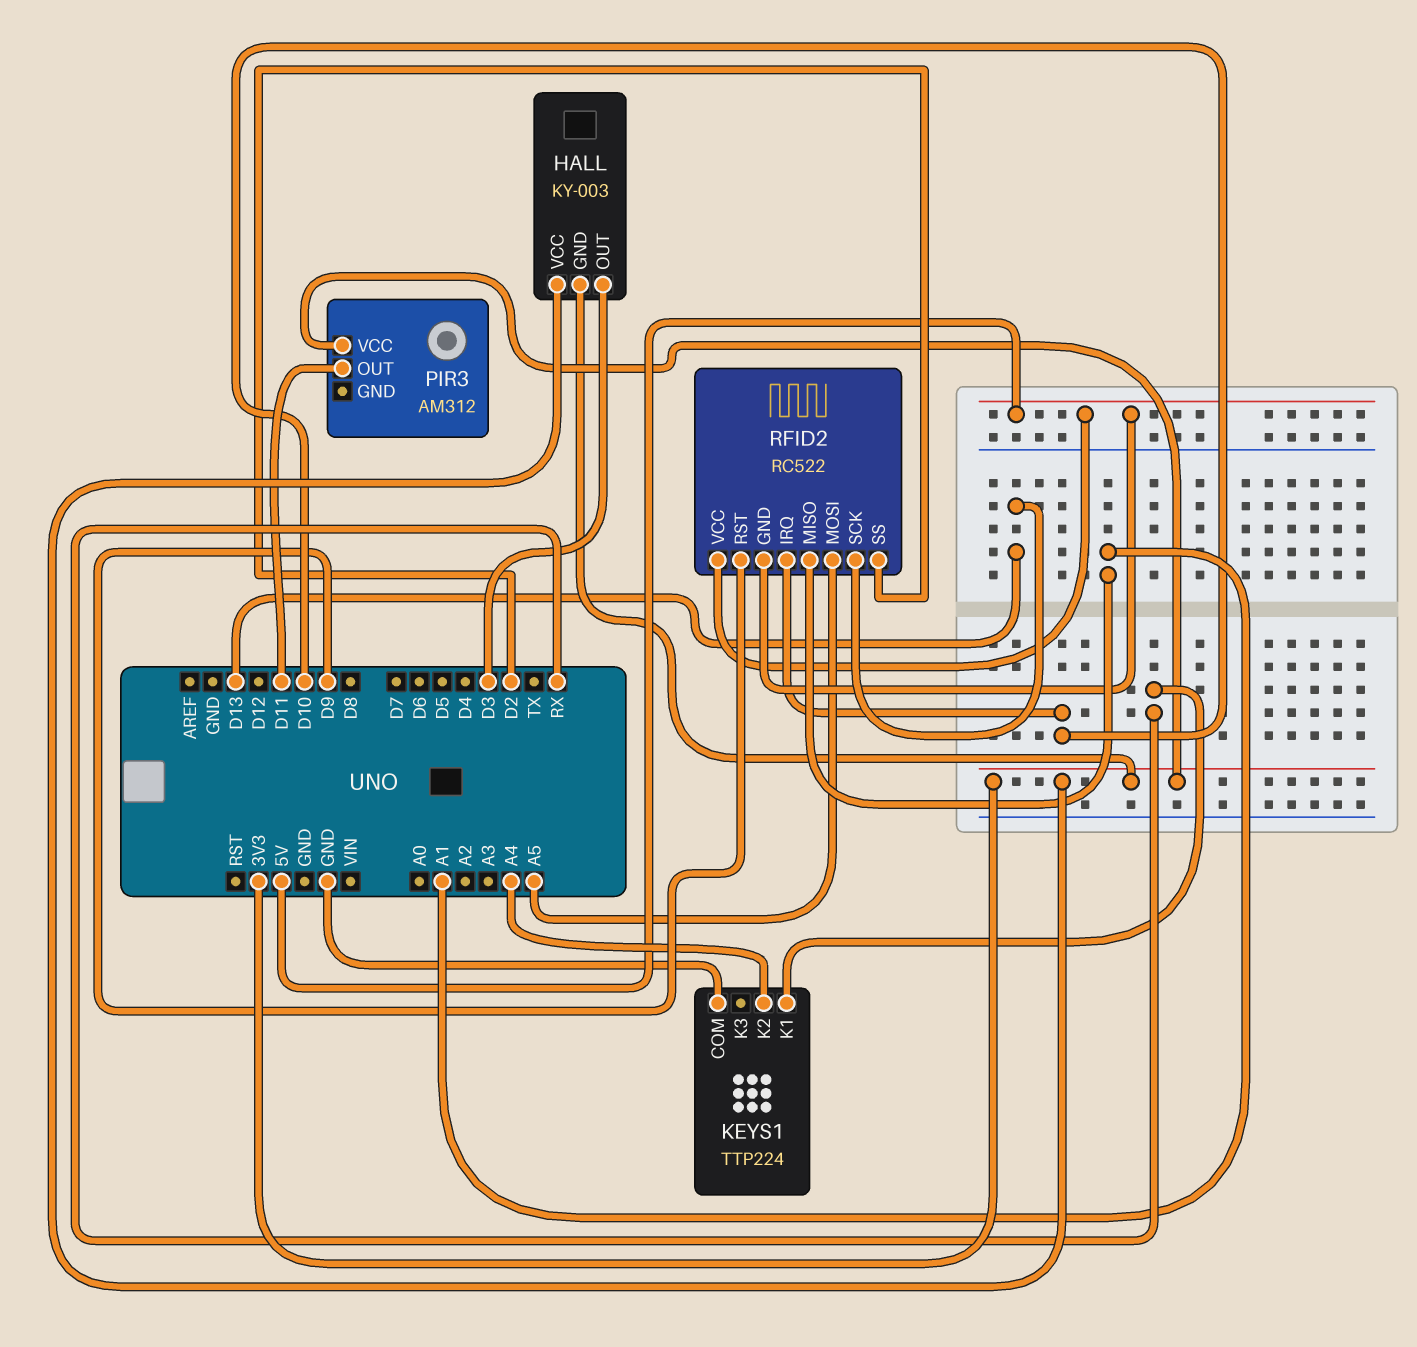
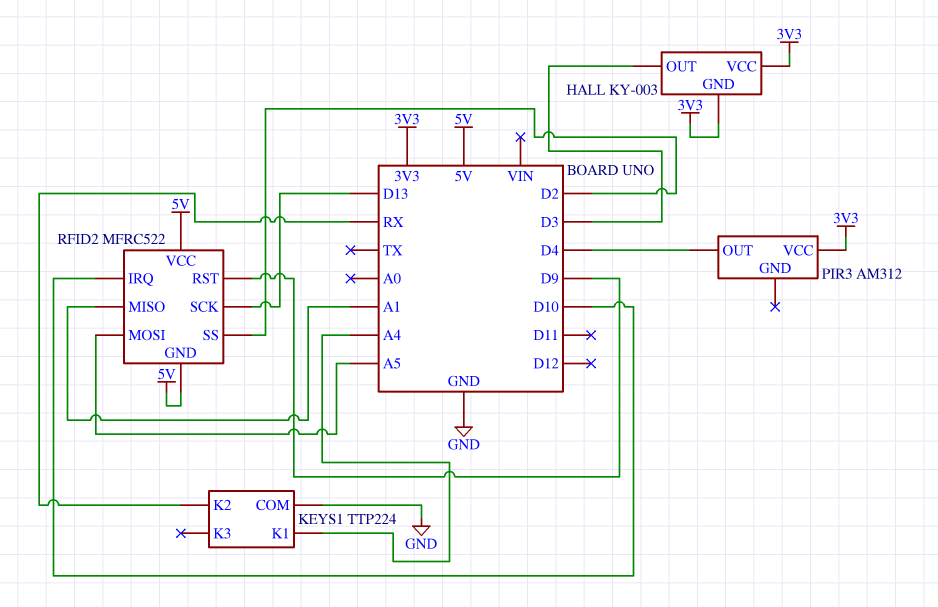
KEYS1 pin K1: RX -> A4
KEYS1 pin K2: A4 -> RX
PIR3 pin OUT: D11 -> D4
RFID2: RC522 -> MFRC522

